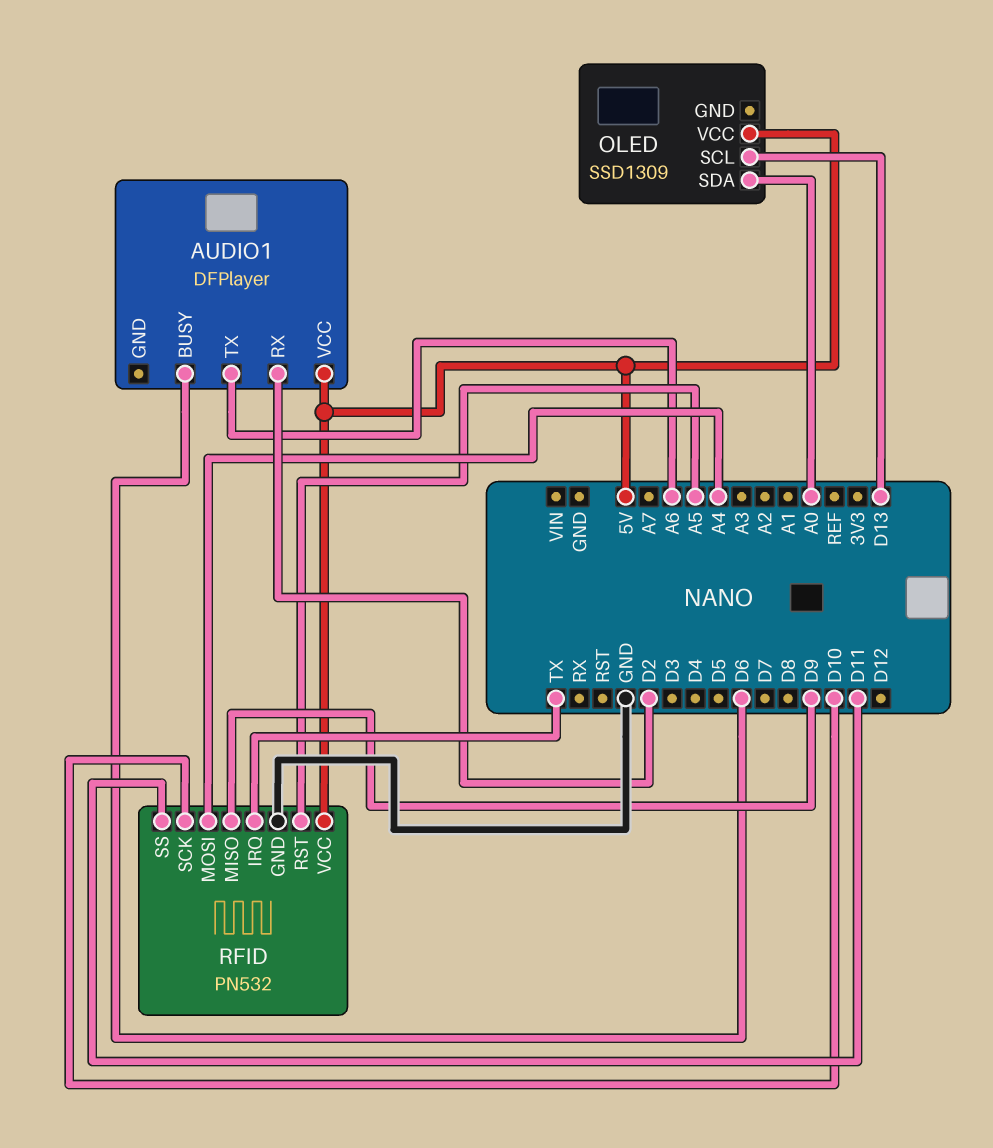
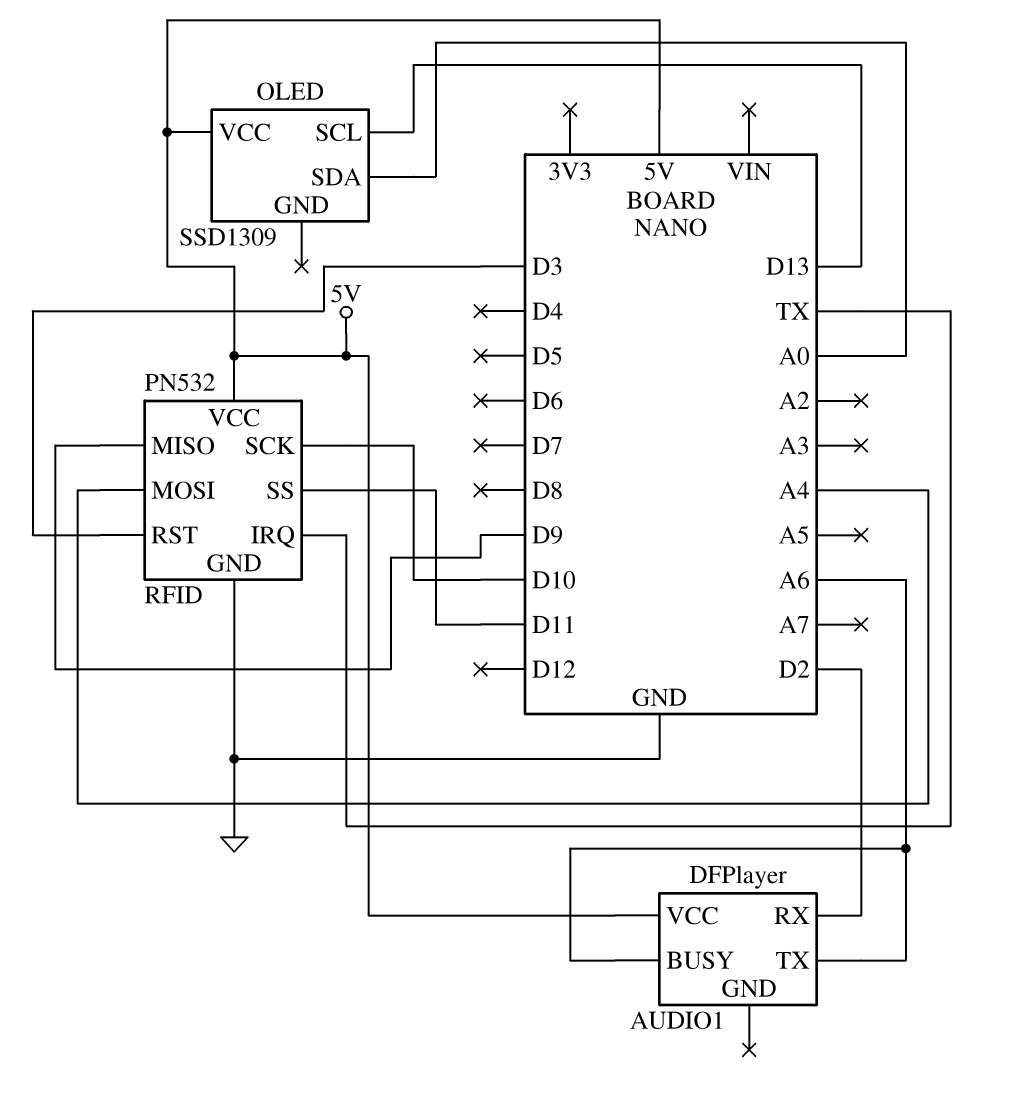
AUDIO1 pin BUSY: D6 -> A6
RFID pin RST: A5 -> D3

